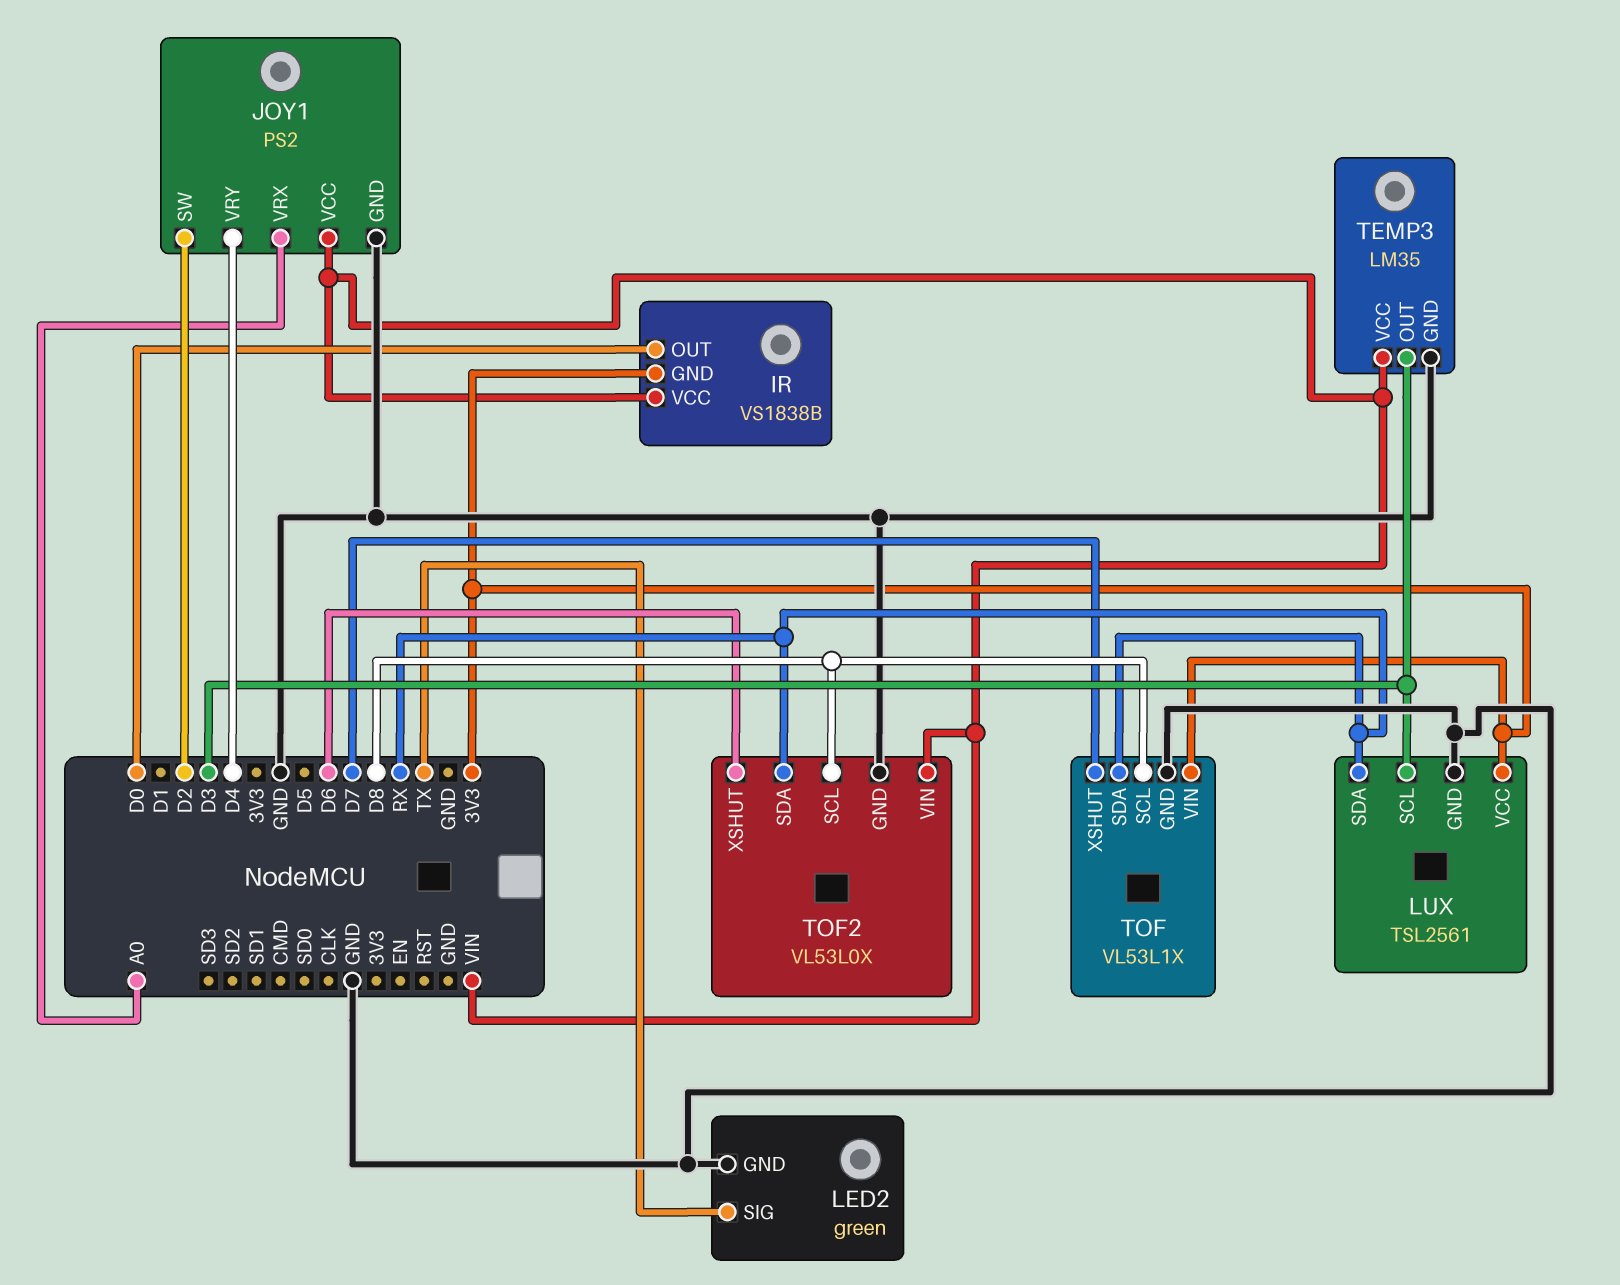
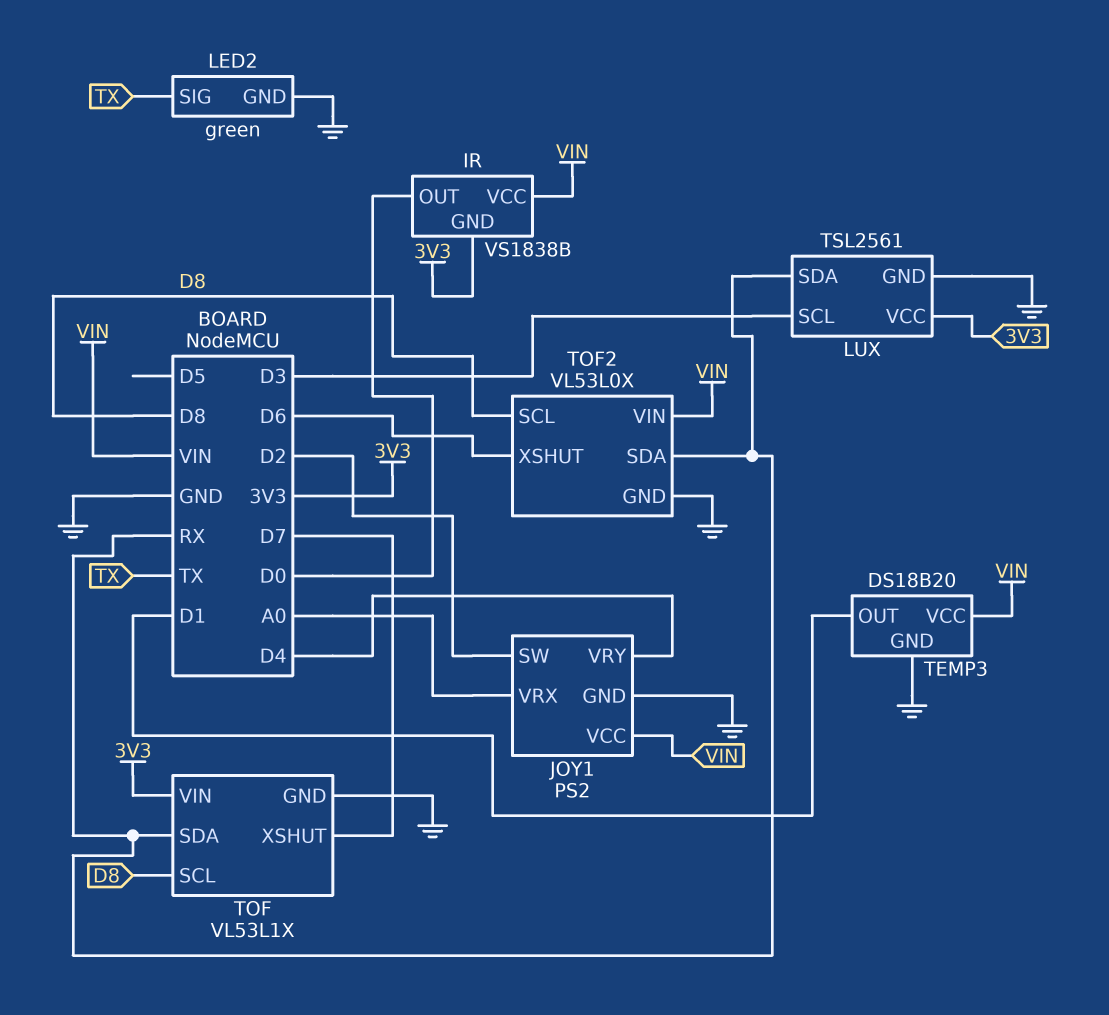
TEMP3: LM35 -> DS18B20
TEMP3 pin OUT: D3 -> D1

